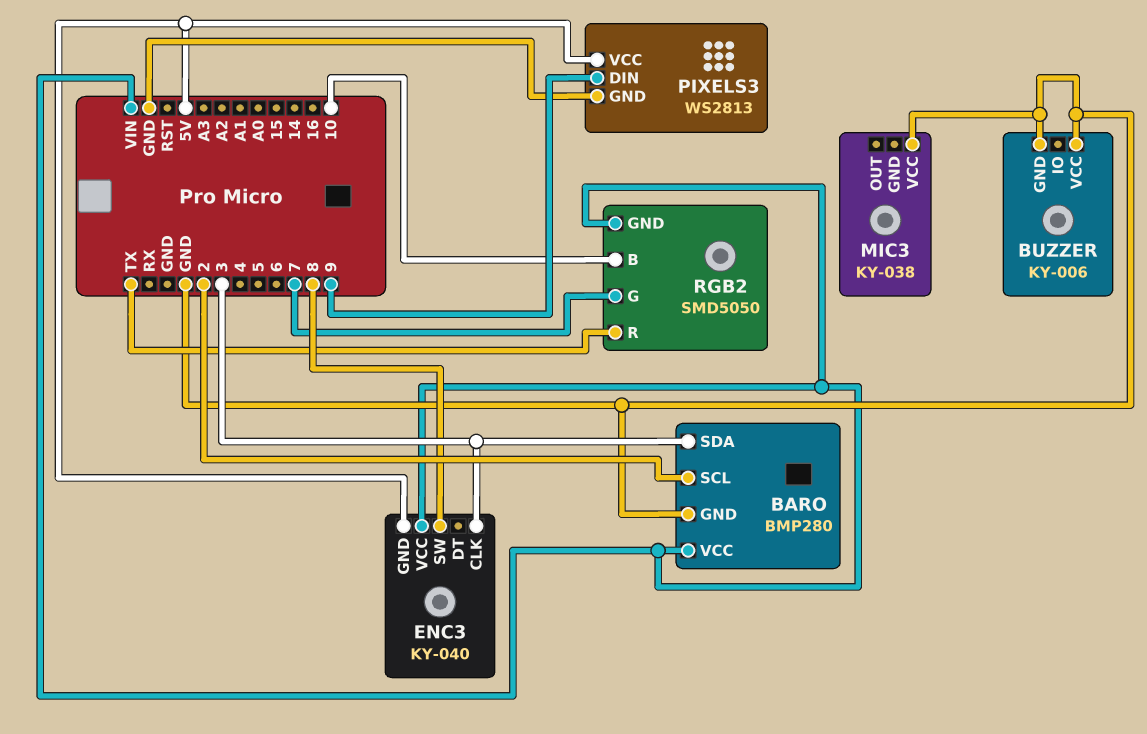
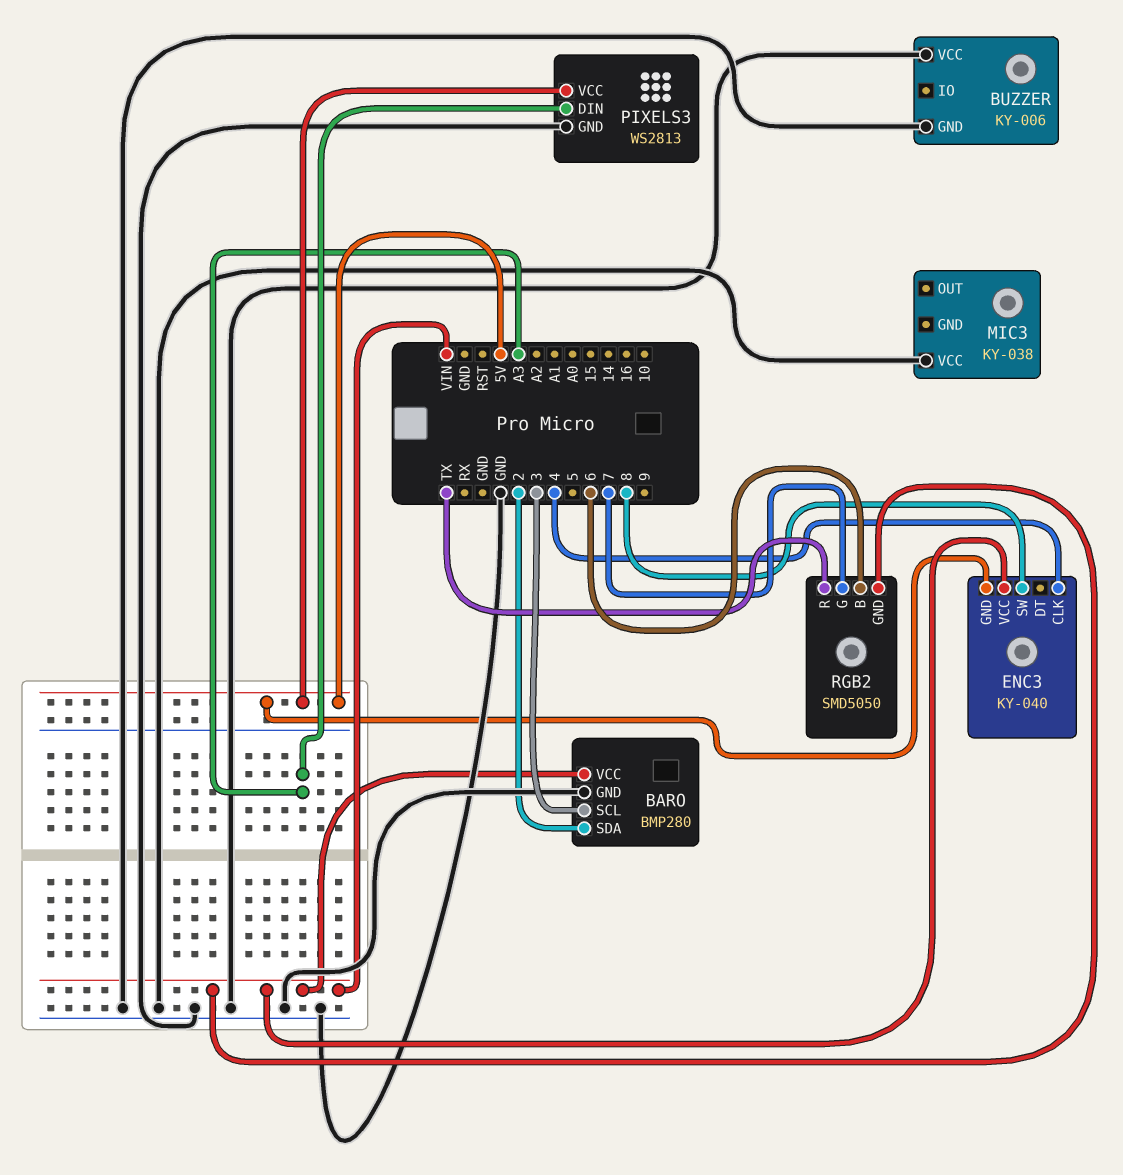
BARO pin SCL: 2 -> 3
BARO pin SDA: 3 -> 2
ENC3 pin CLK: 3 -> 4
PIXELS3 pin DIN: 9 -> A3
RGB2 pin B: 10 -> 6

